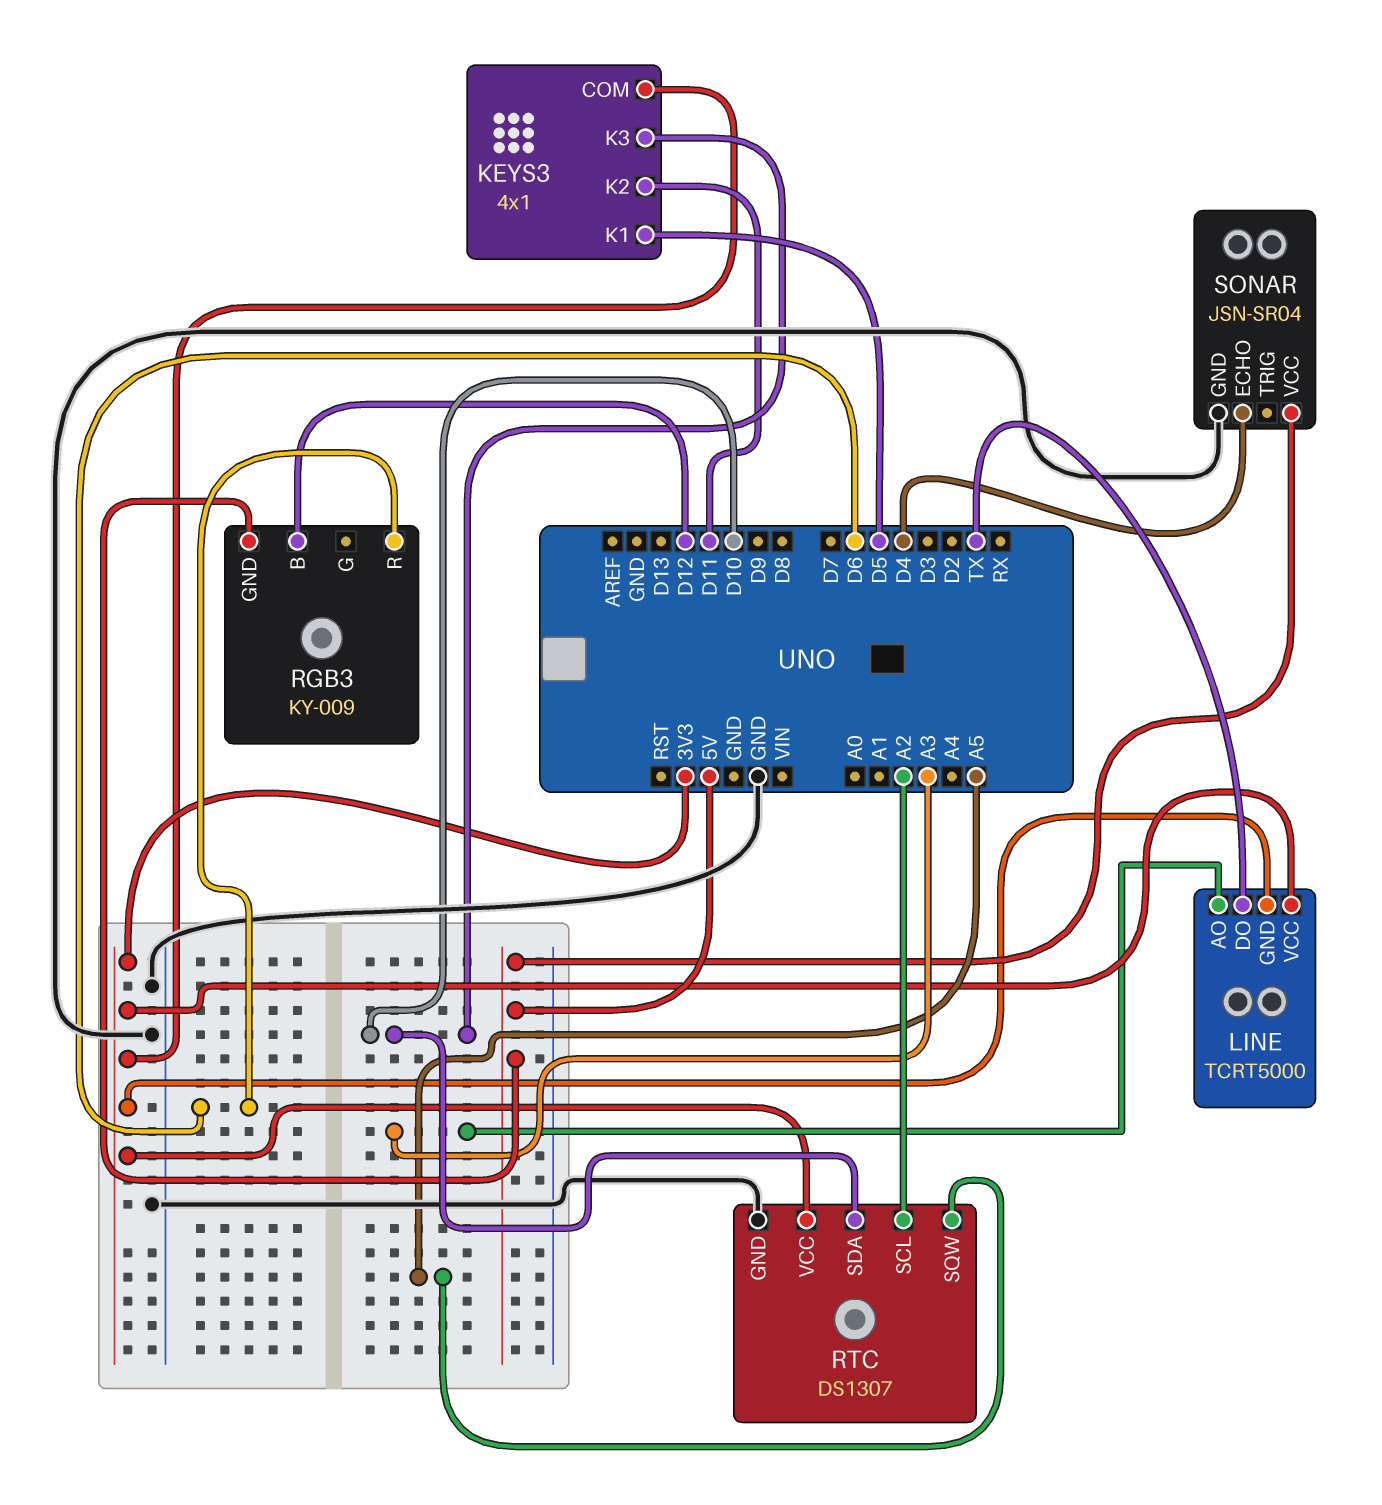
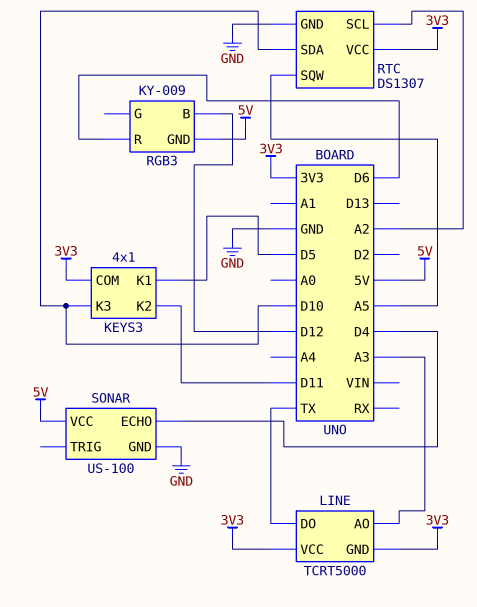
SONAR: JSN-SR04 -> US-100

